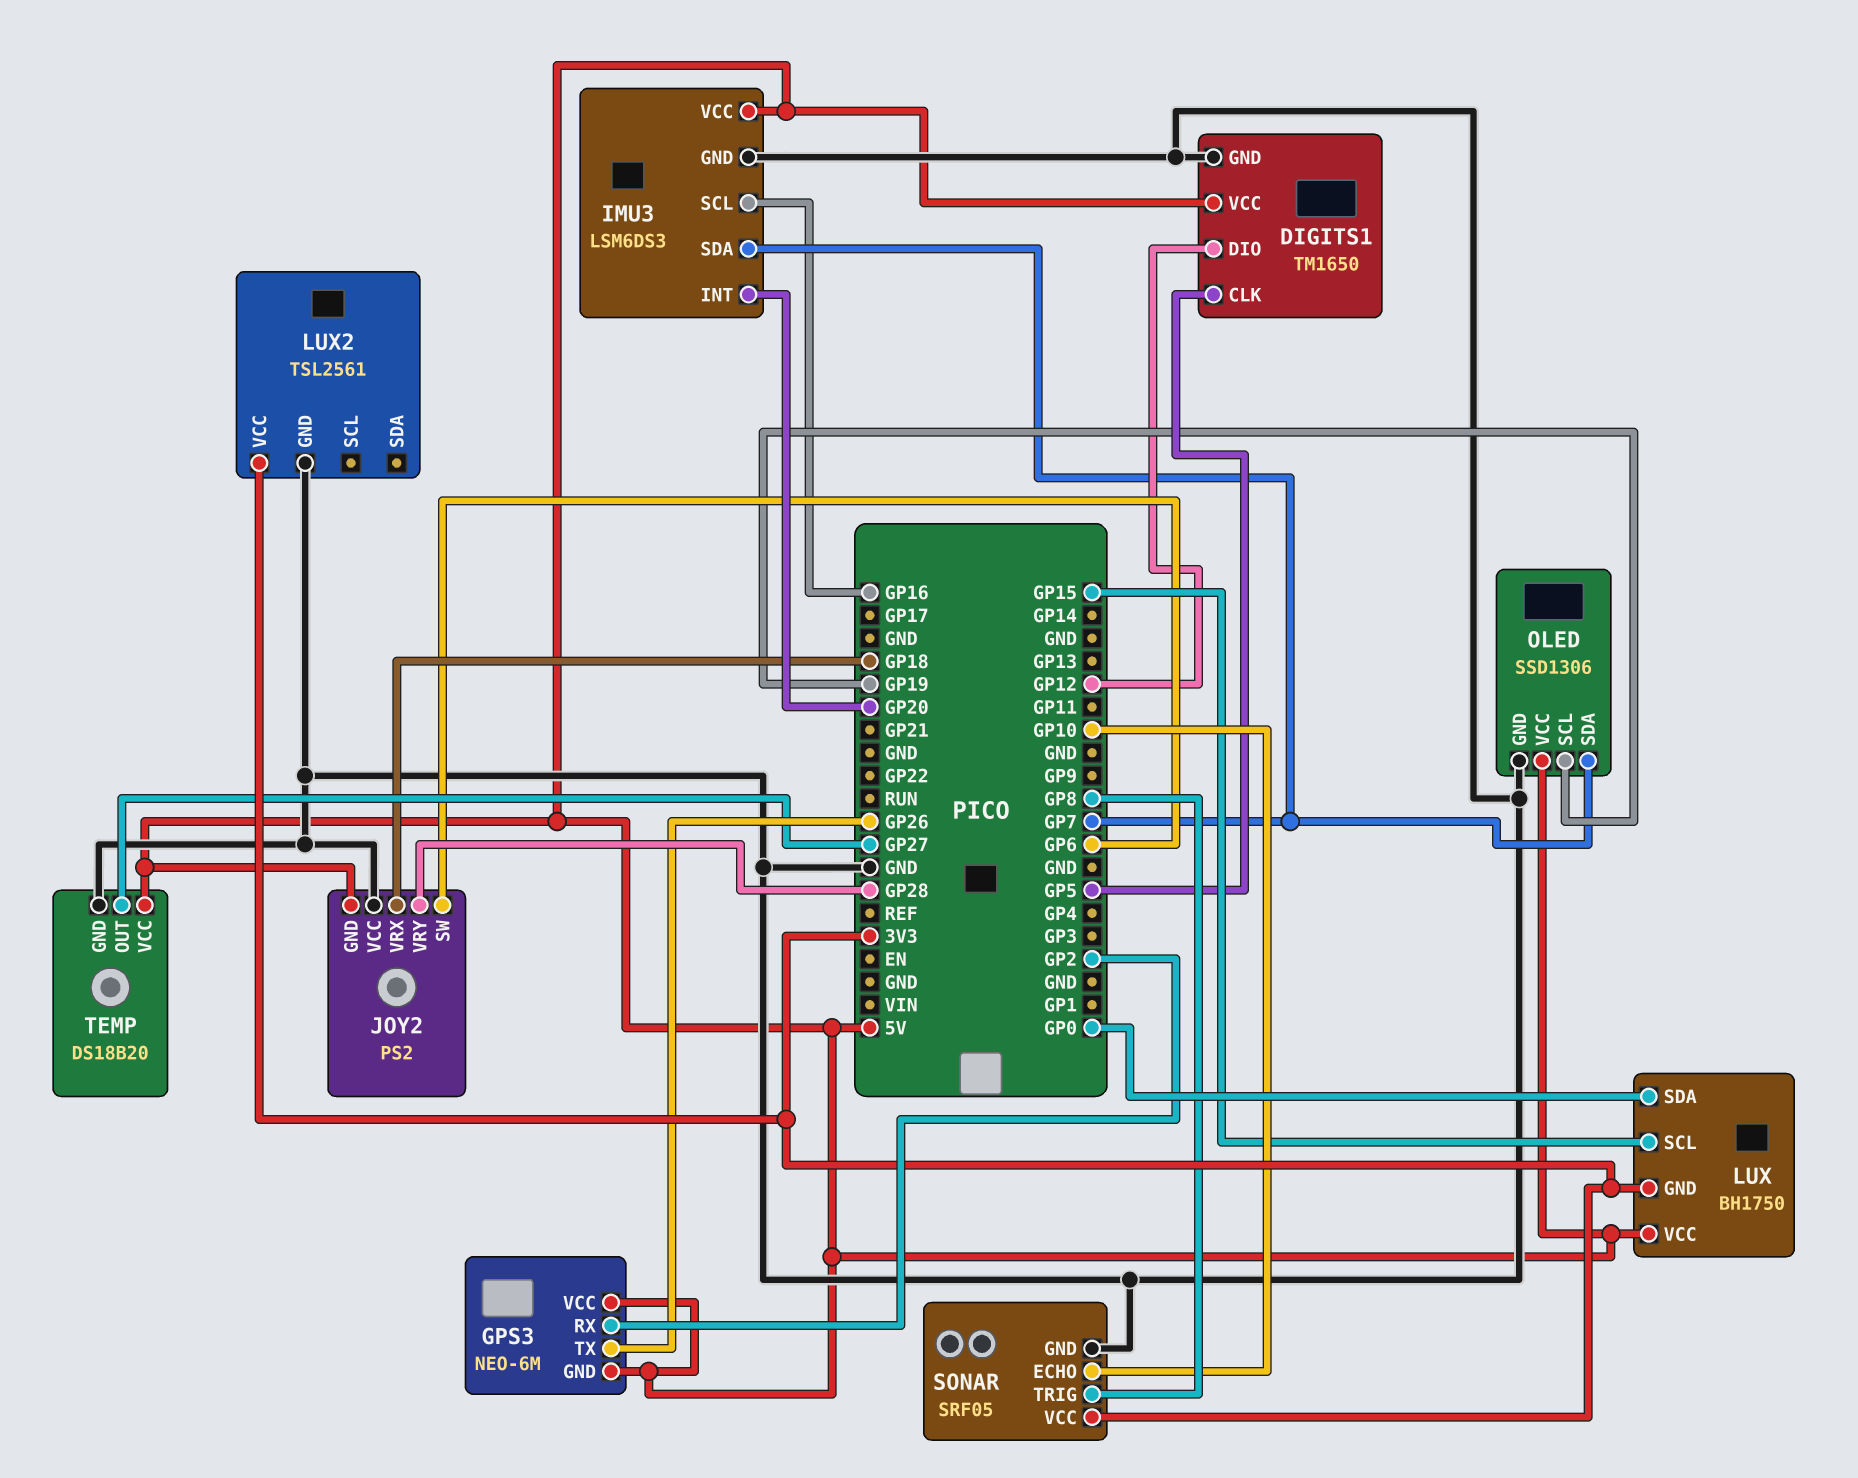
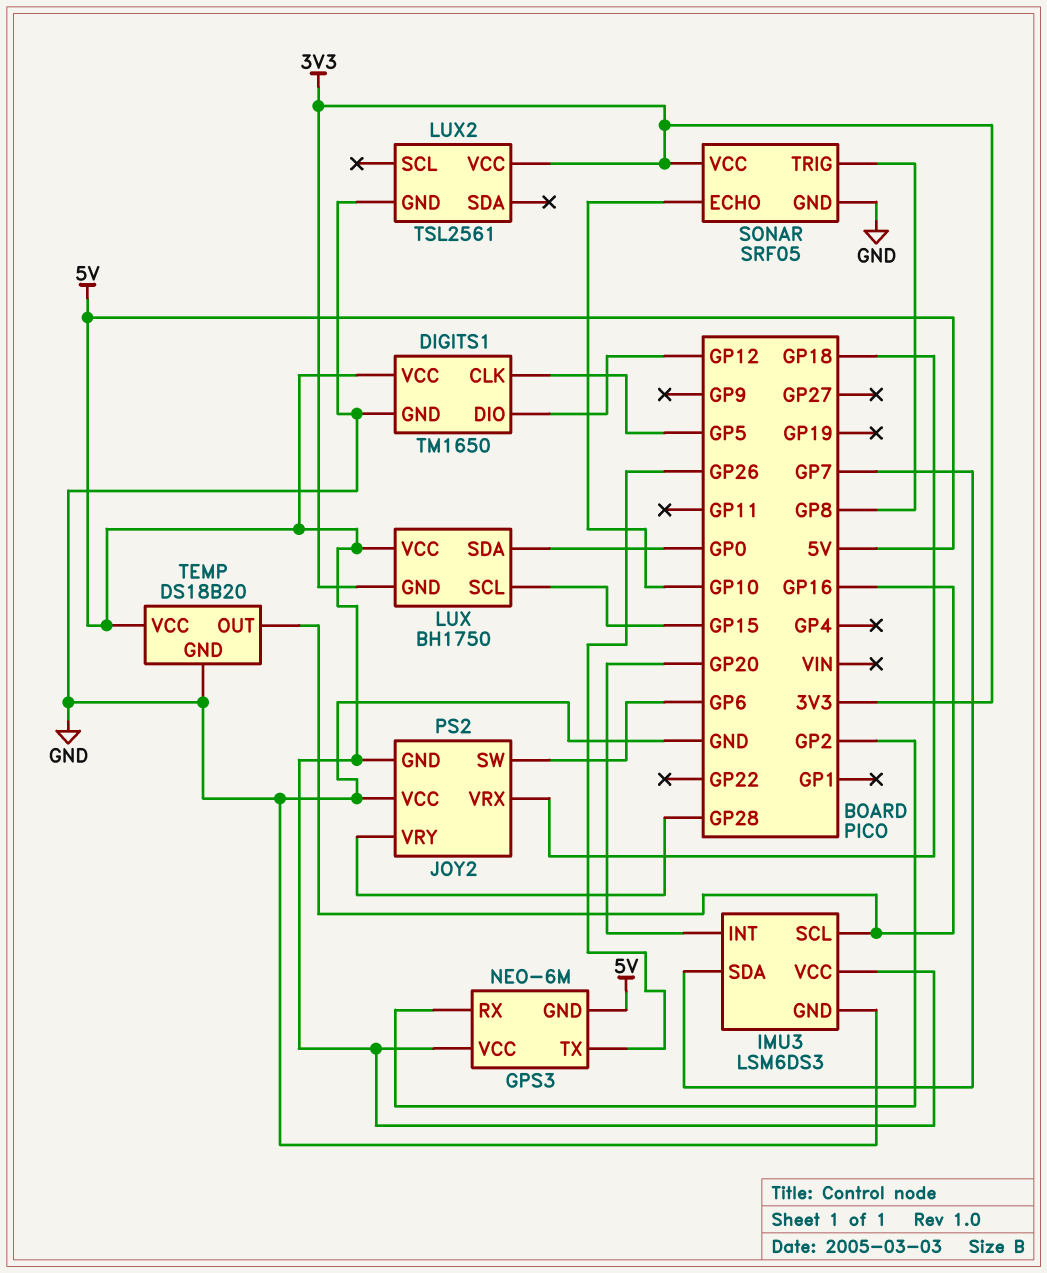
OLED: SSD1306 -> none
OLED pin GND: GND -> none
OLED pin SCL: GP19 -> none
OLED pin SDA: GP7 -> none
OLED pin VCC: 5V -> none
TEMP pin OUT: GP27 -> GP16

